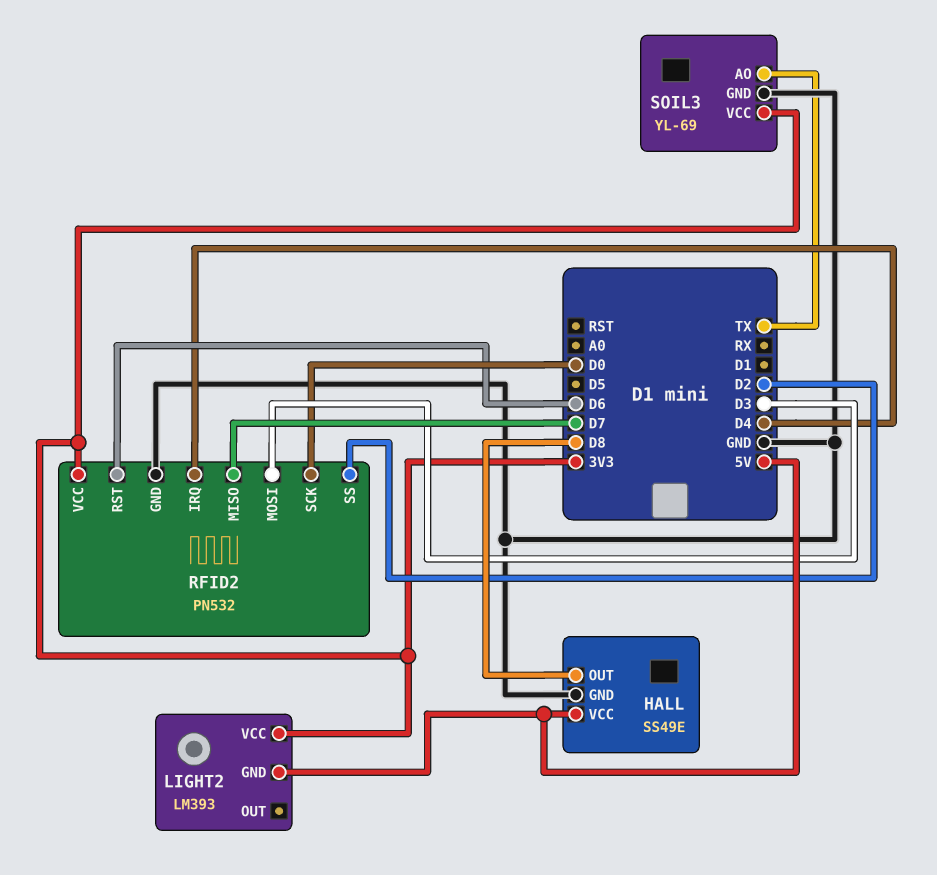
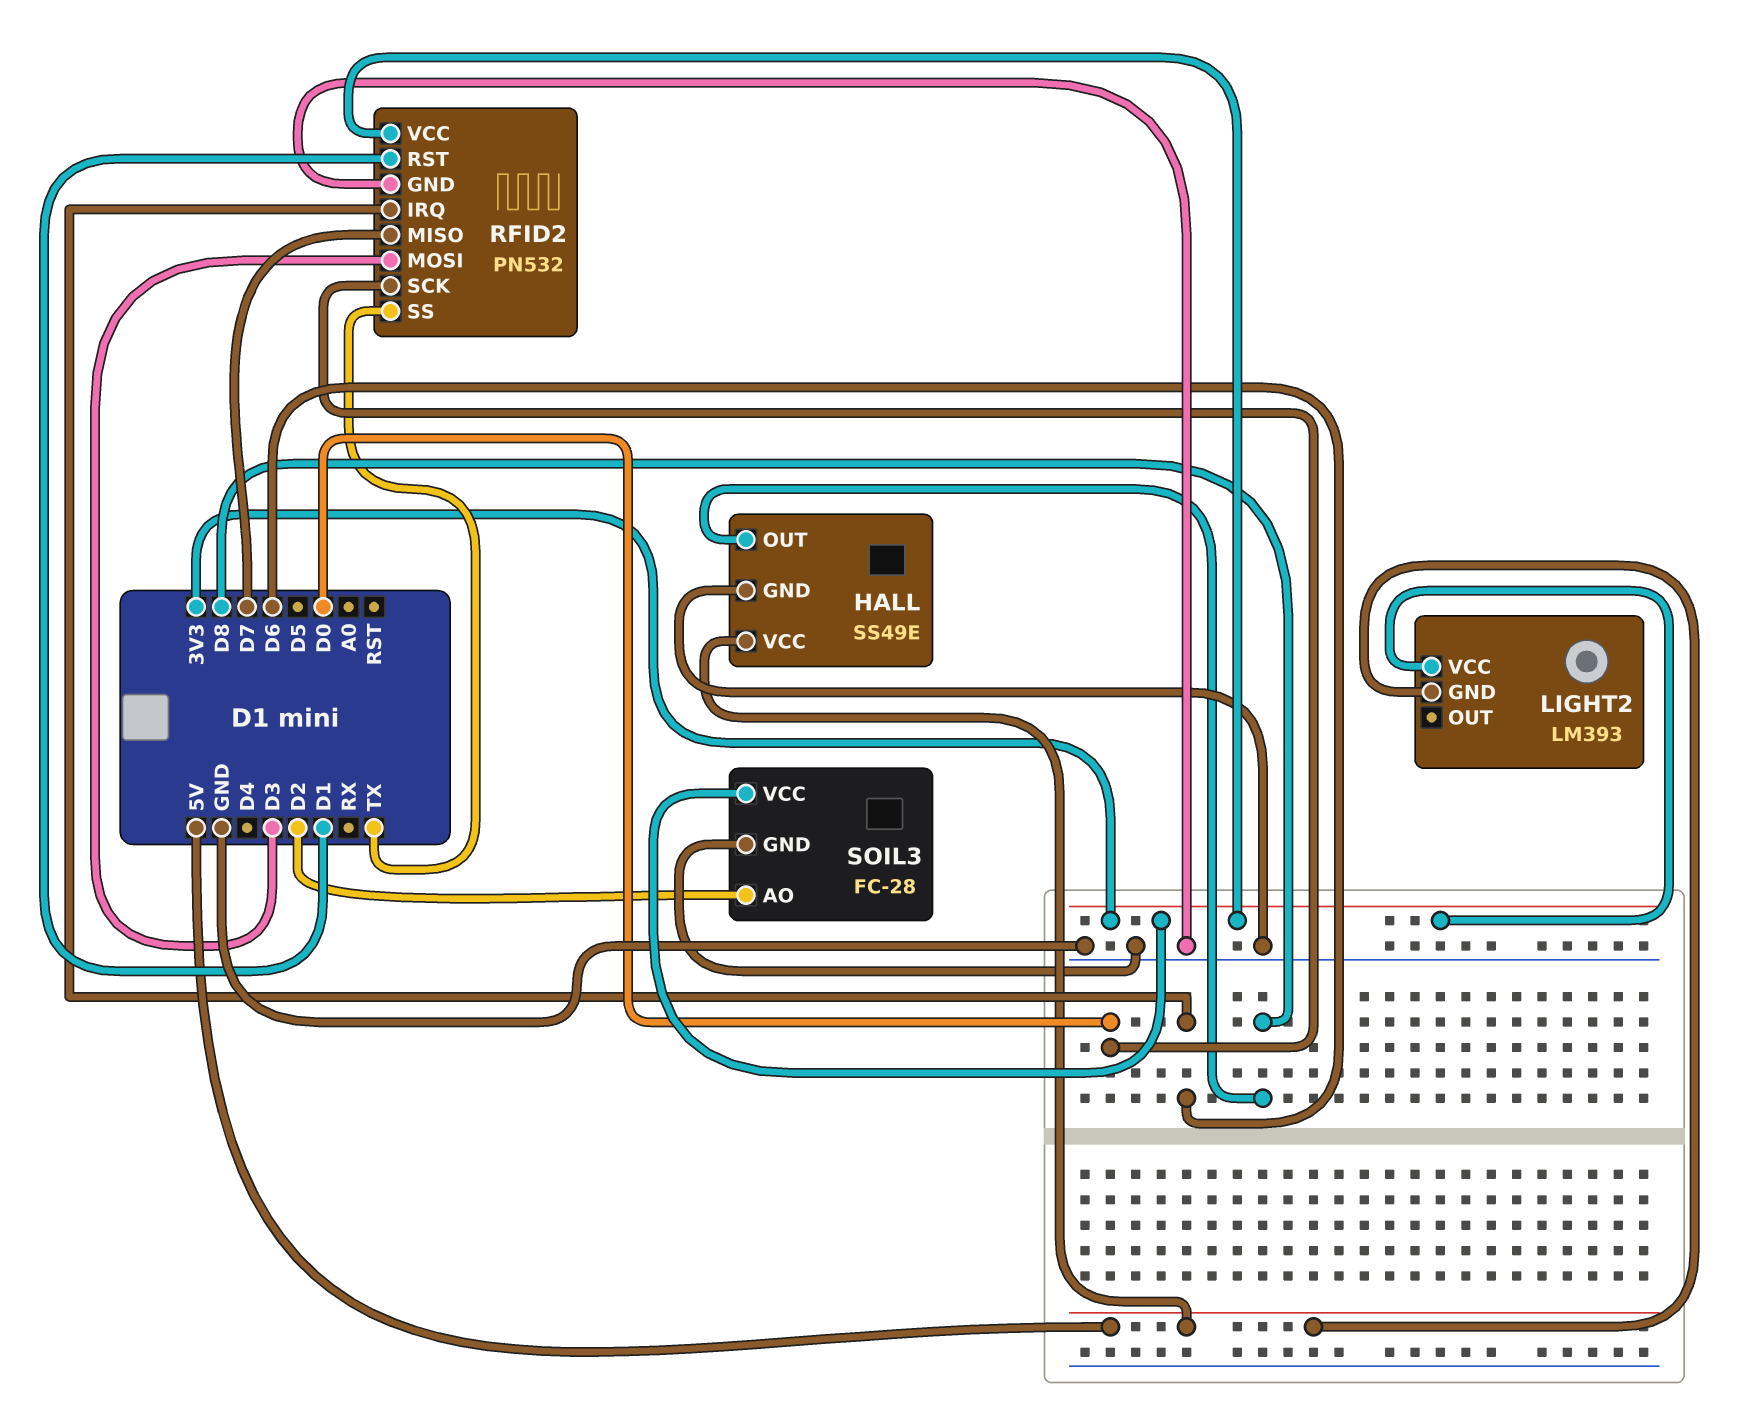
RFID2 pin IRQ: D4 -> D6
RFID2 pin RST: D6 -> D1
RFID2 pin SS: D2 -> TX
SOIL3: YL-69 -> FC-28
SOIL3 pin AO: TX -> D2

